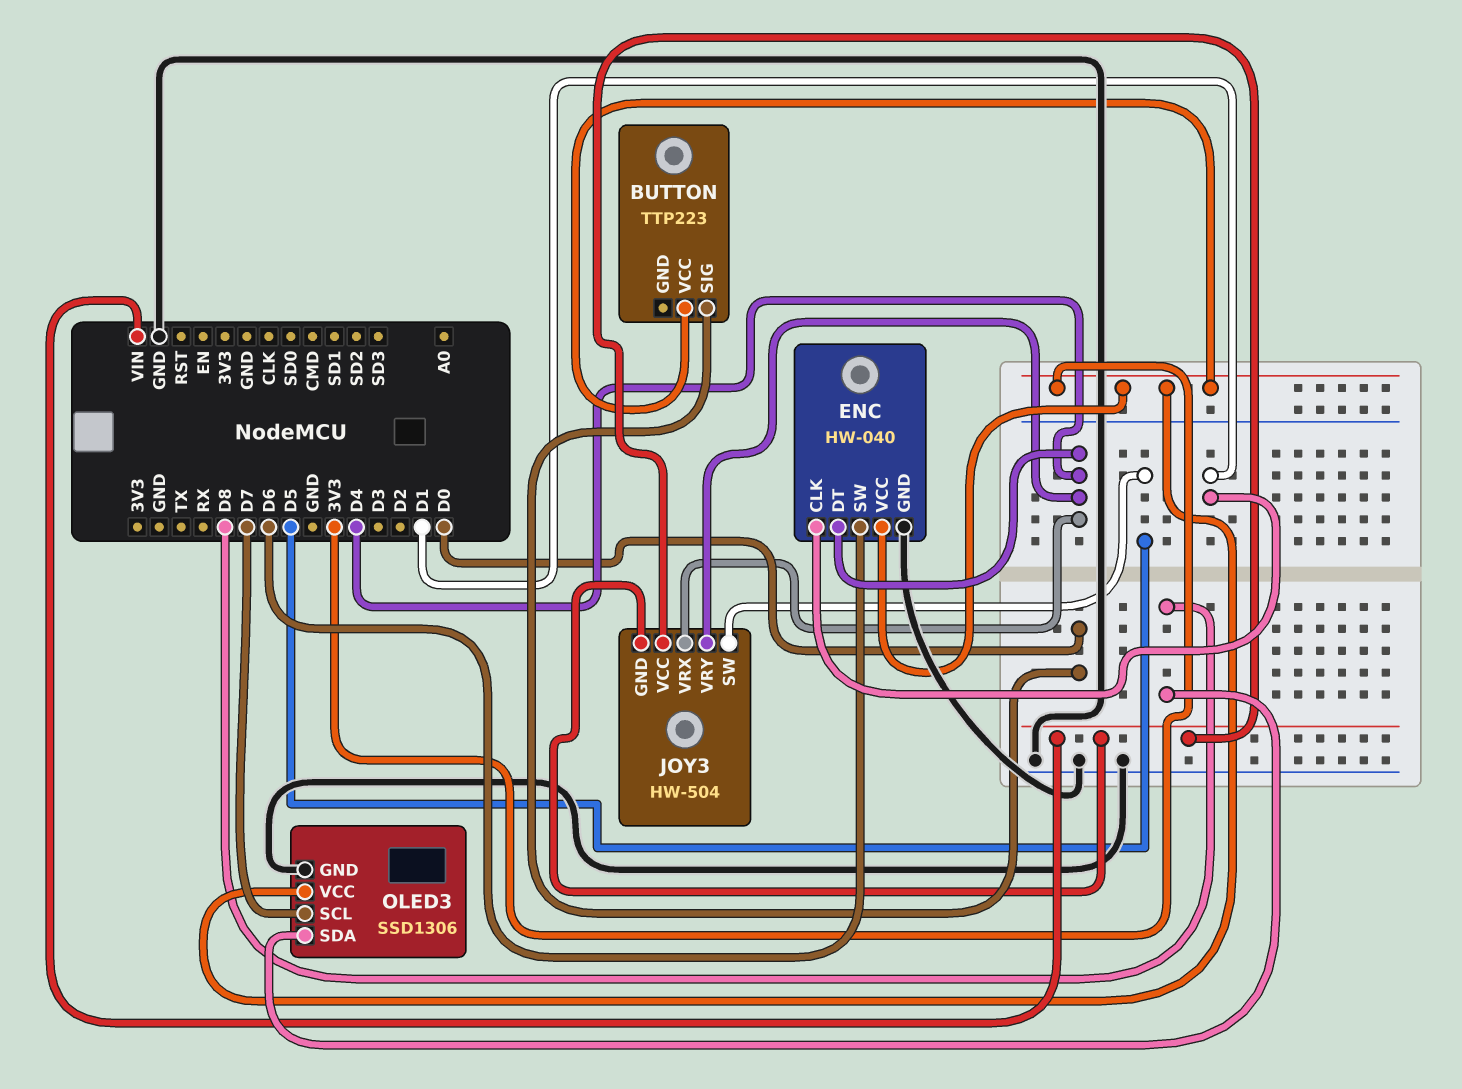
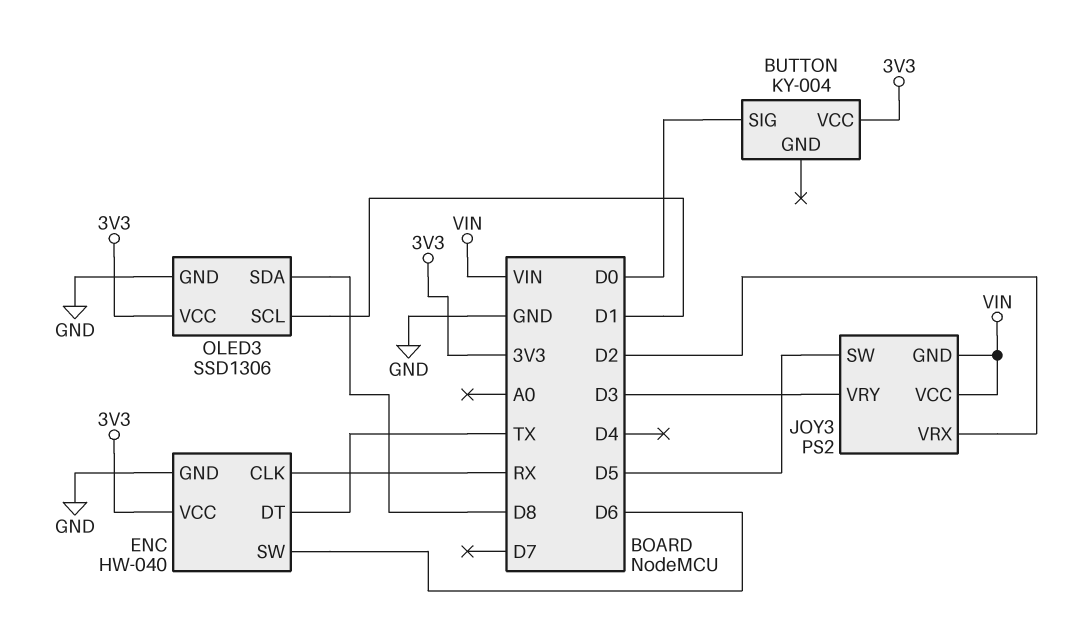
BUTTON: TTP223 -> KY-004
ENC pin CLK: D1 -> RX
ENC pin DT: D4 -> TX
JOY3: HW-504 -> PS2
JOY3 pin VRX: D4 -> D2
JOY3 pin VRY: D4 -> D3
OLED3 pin SCL: D7 -> D1

